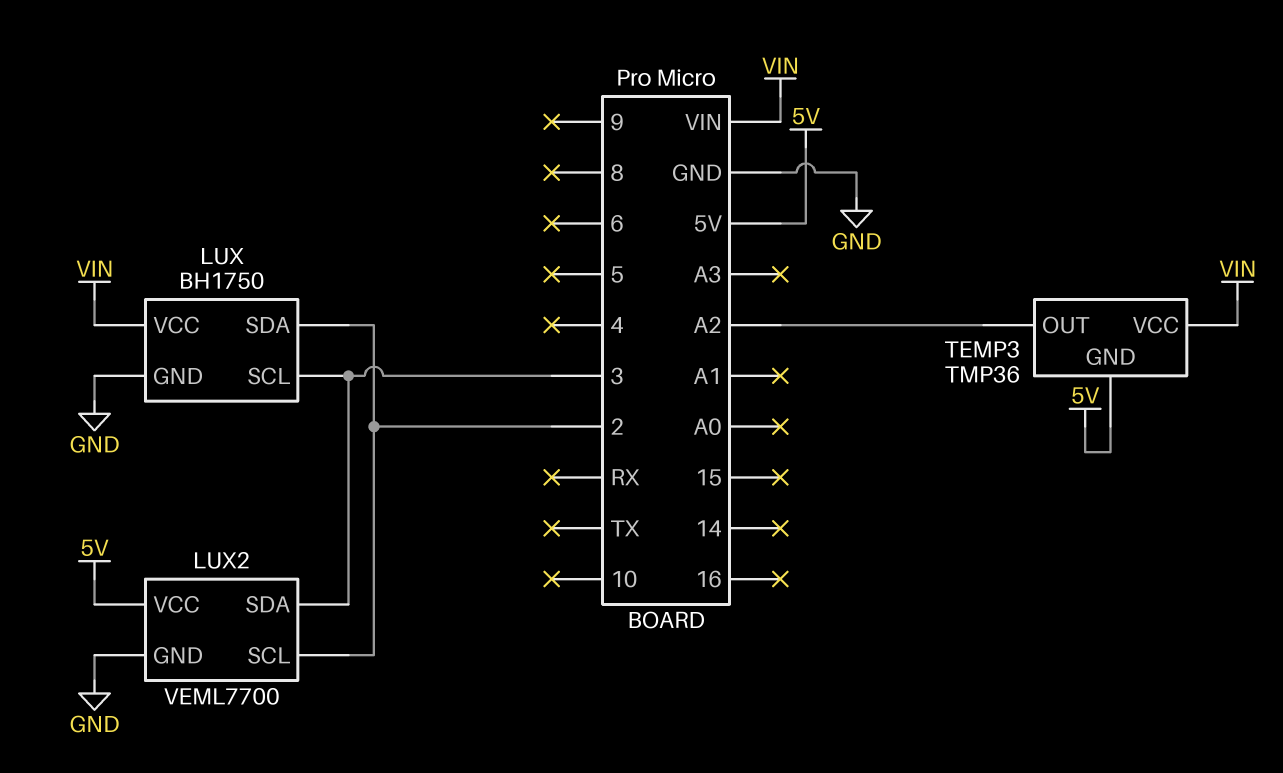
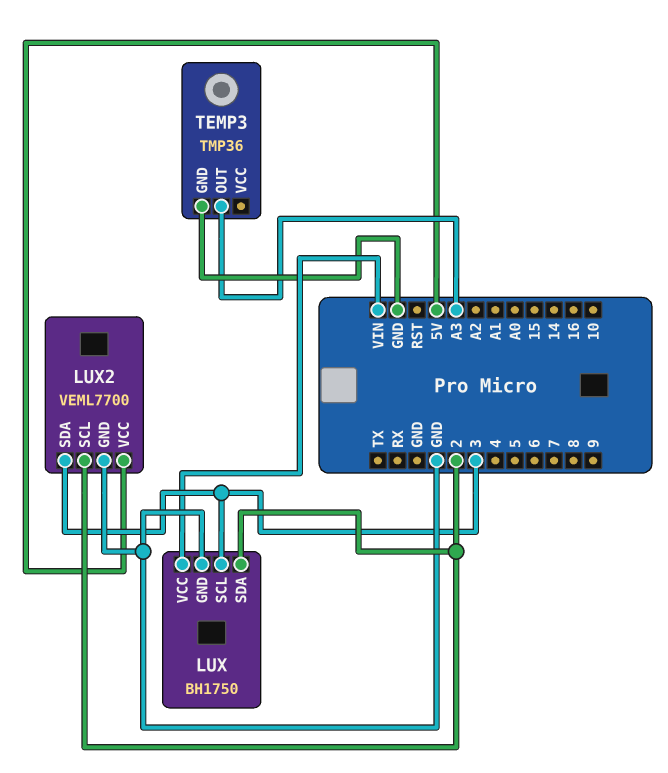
TEMP3 pin GND: 5V -> GND
TEMP3 pin OUT: A2 -> A3
TEMP3 pin VCC: VIN -> none

